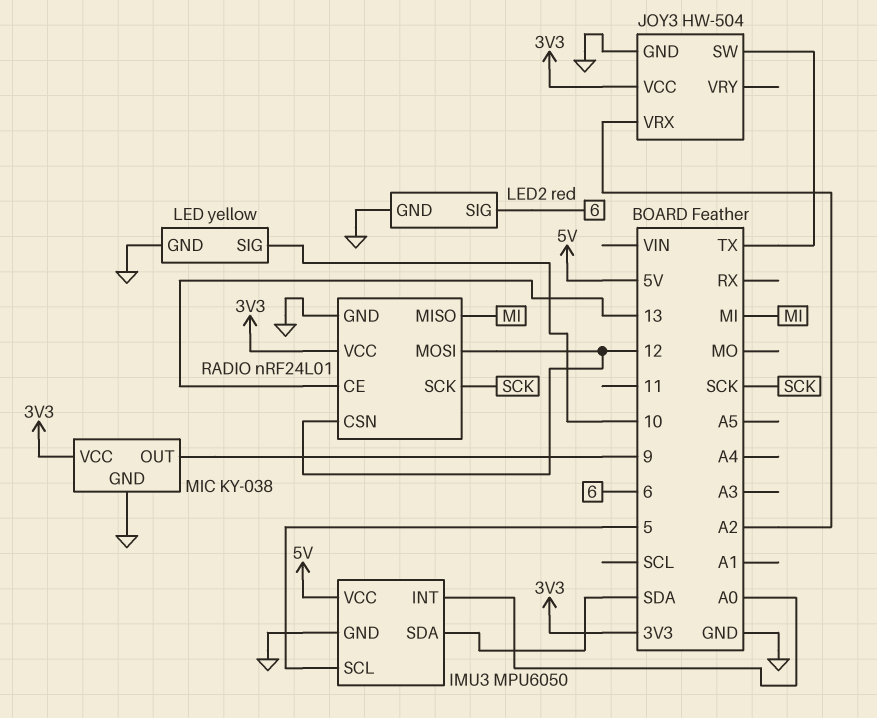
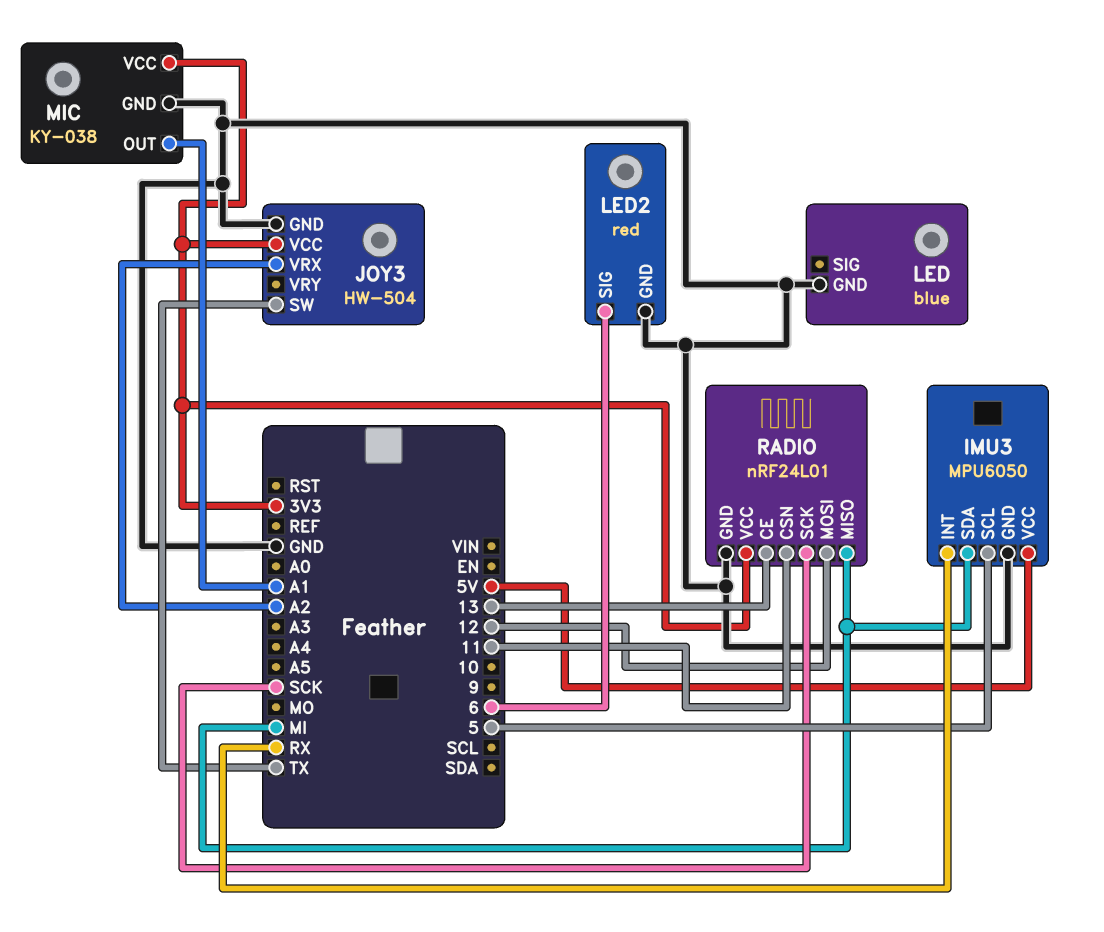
IMU3 pin INT: A0 -> RX
IMU3 pin SDA: SDA -> MI
LED: yellow -> blue
LED pin SIG: 10 -> none
MIC pin OUT: 9 -> A1
RADIO pin CSN: 12 -> 11

